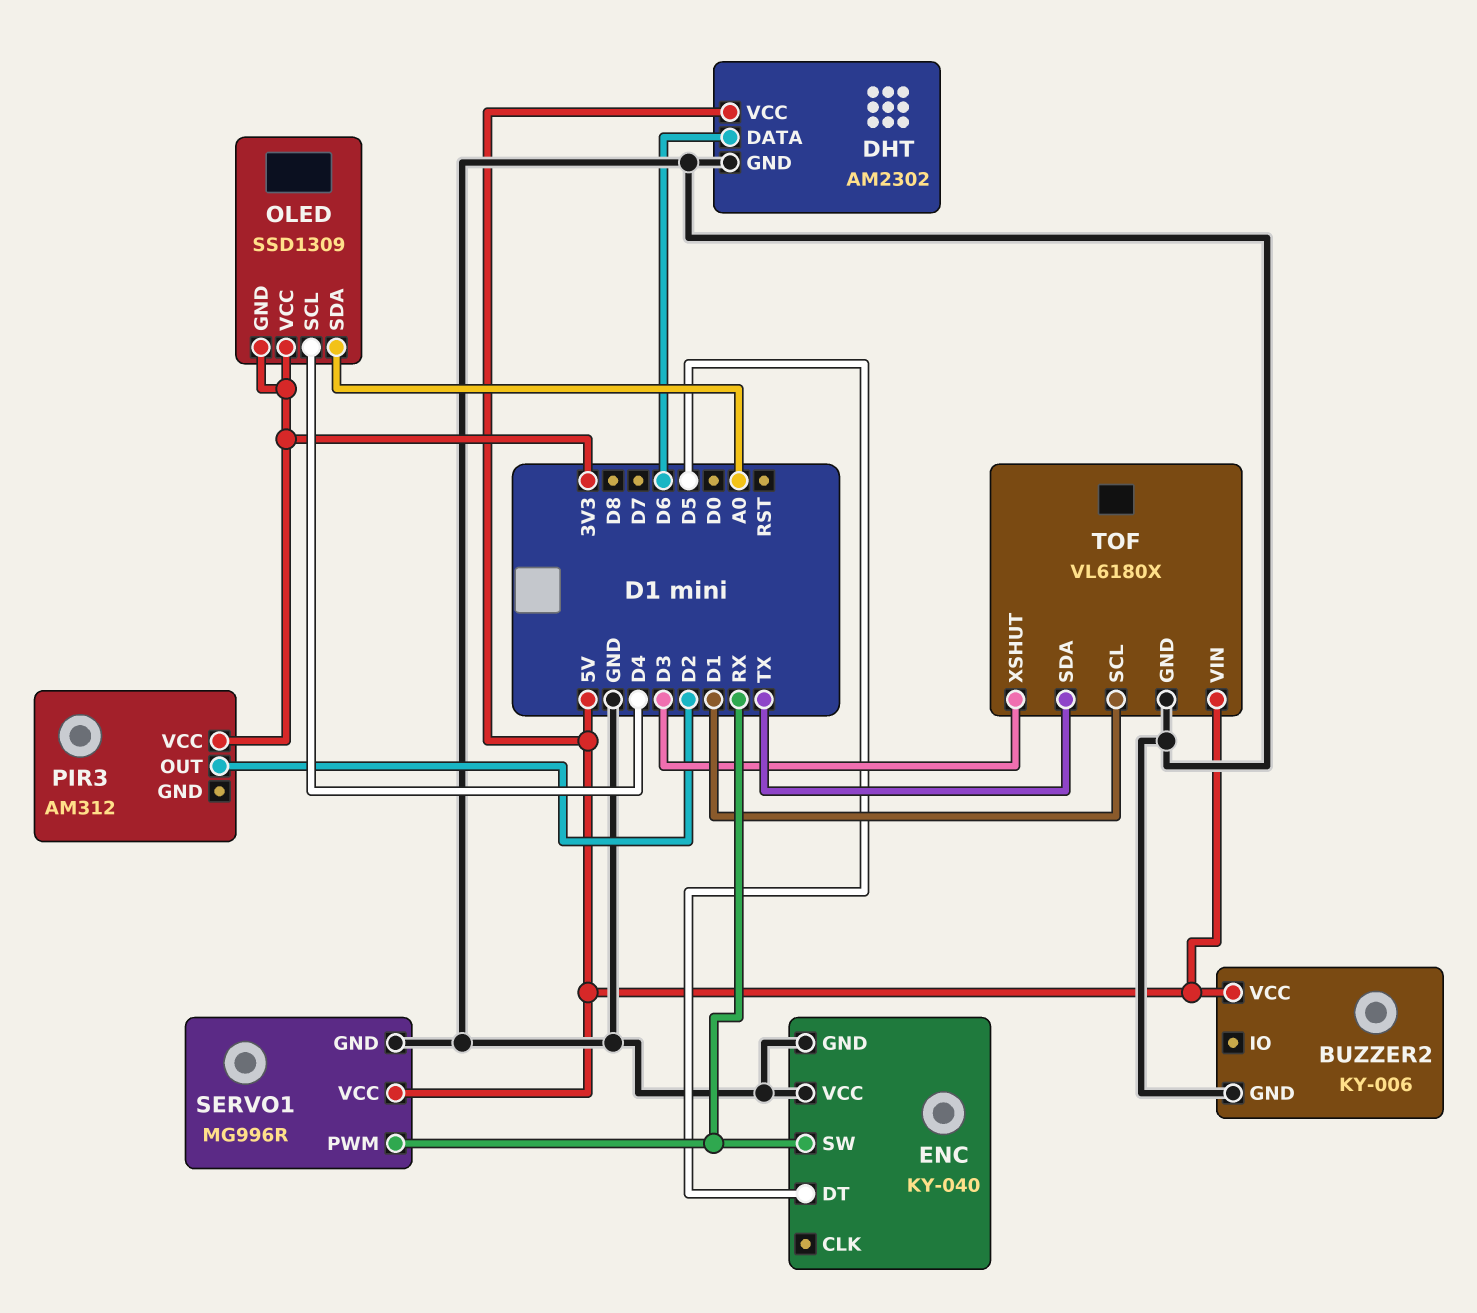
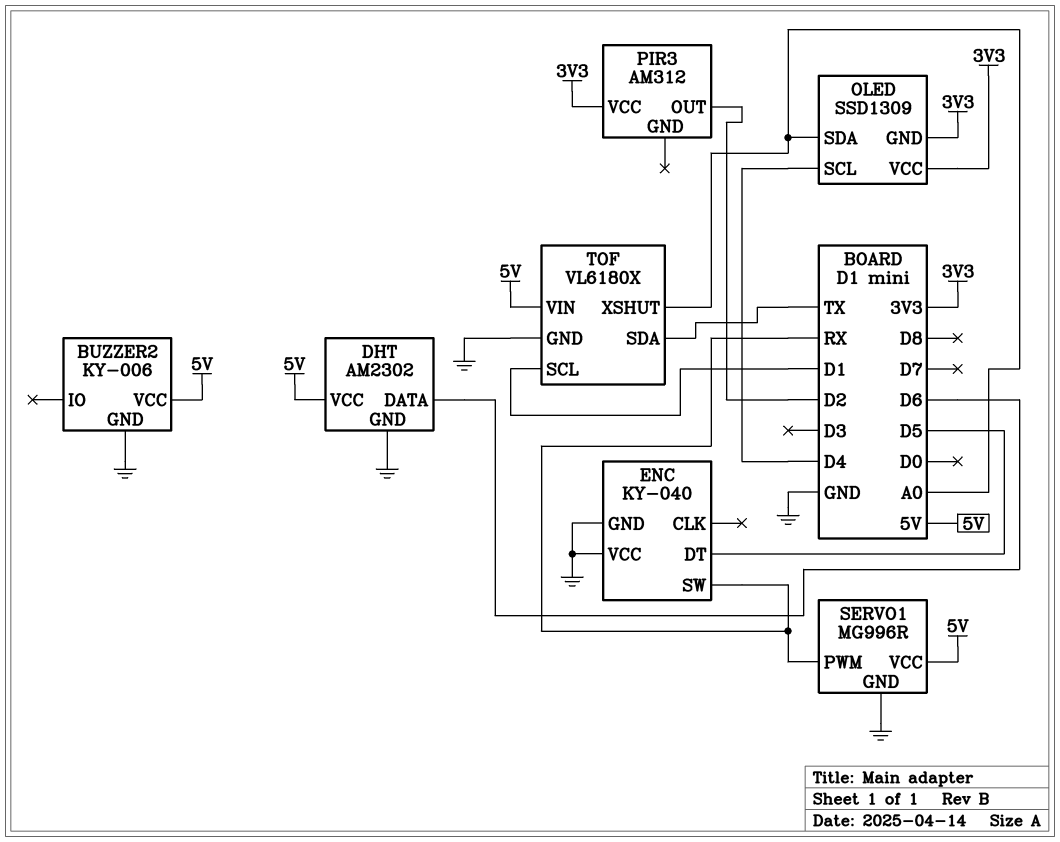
TOF pin XSHUT: D3 -> A0

